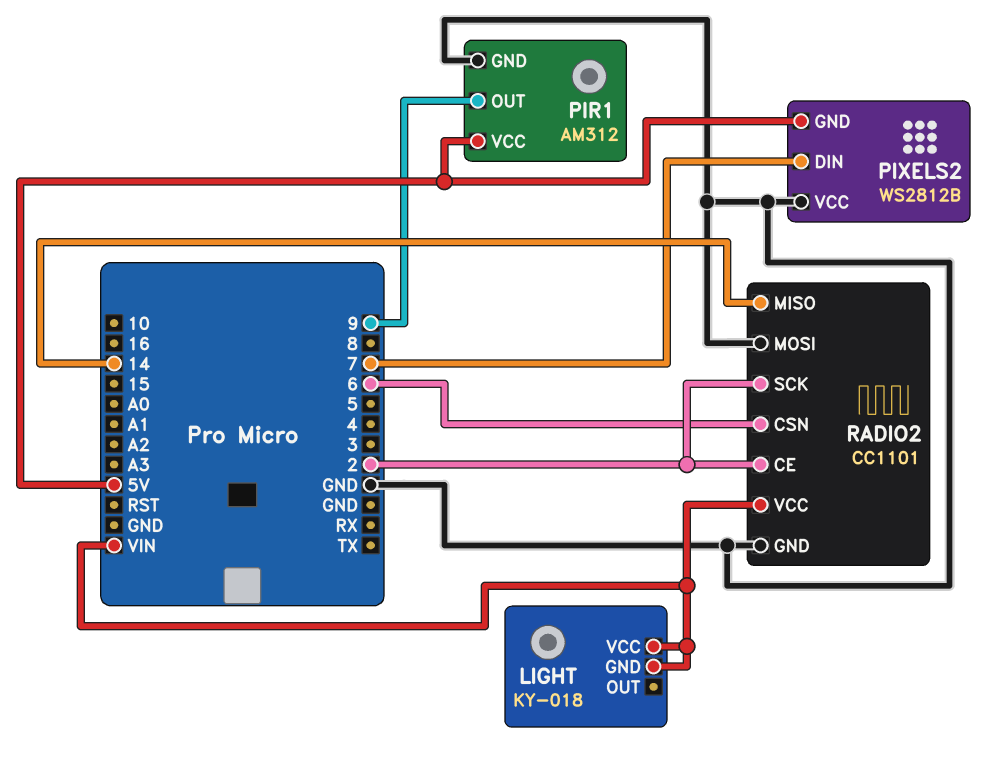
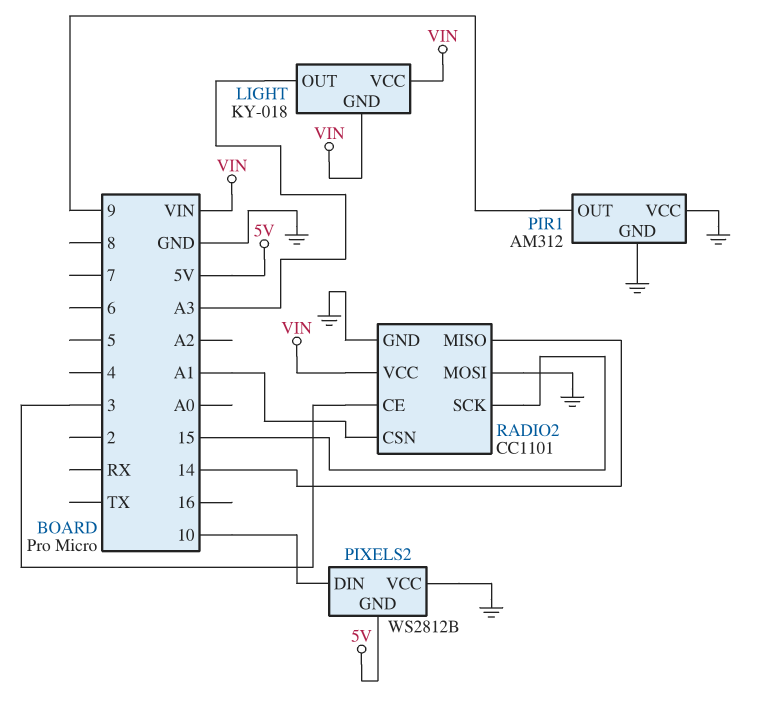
LIGHT pin OUT: none -> A3
PIR1 pin VCC: 5V -> GND
PIXELS2 pin DIN: 7 -> 10
RADIO2 pin CE: 2 -> 3
RADIO2 pin CSN: 6 -> A1
RADIO2 pin SCK: 2 -> 15

